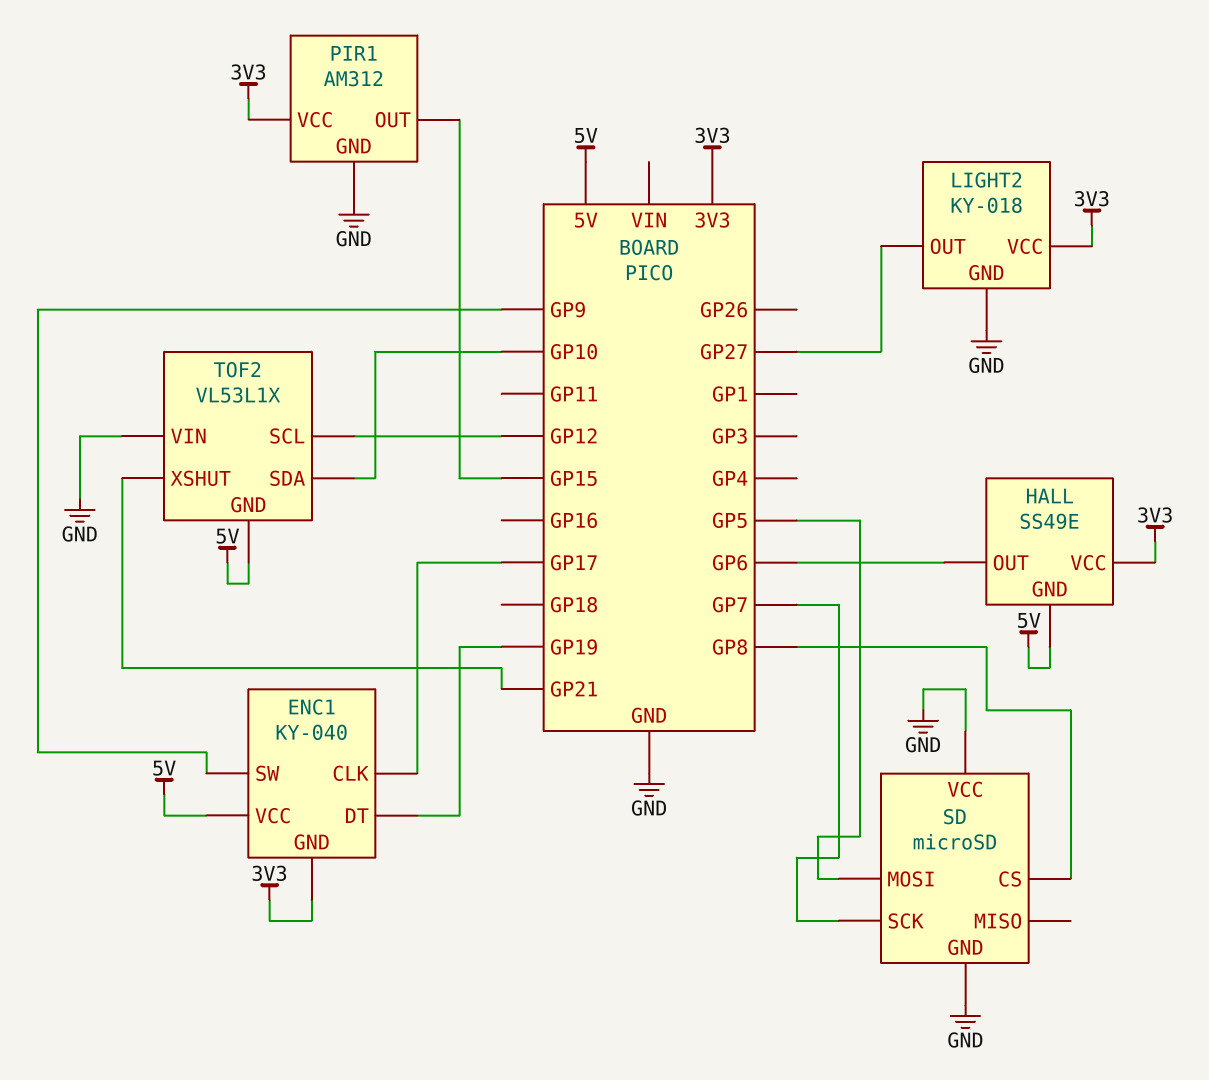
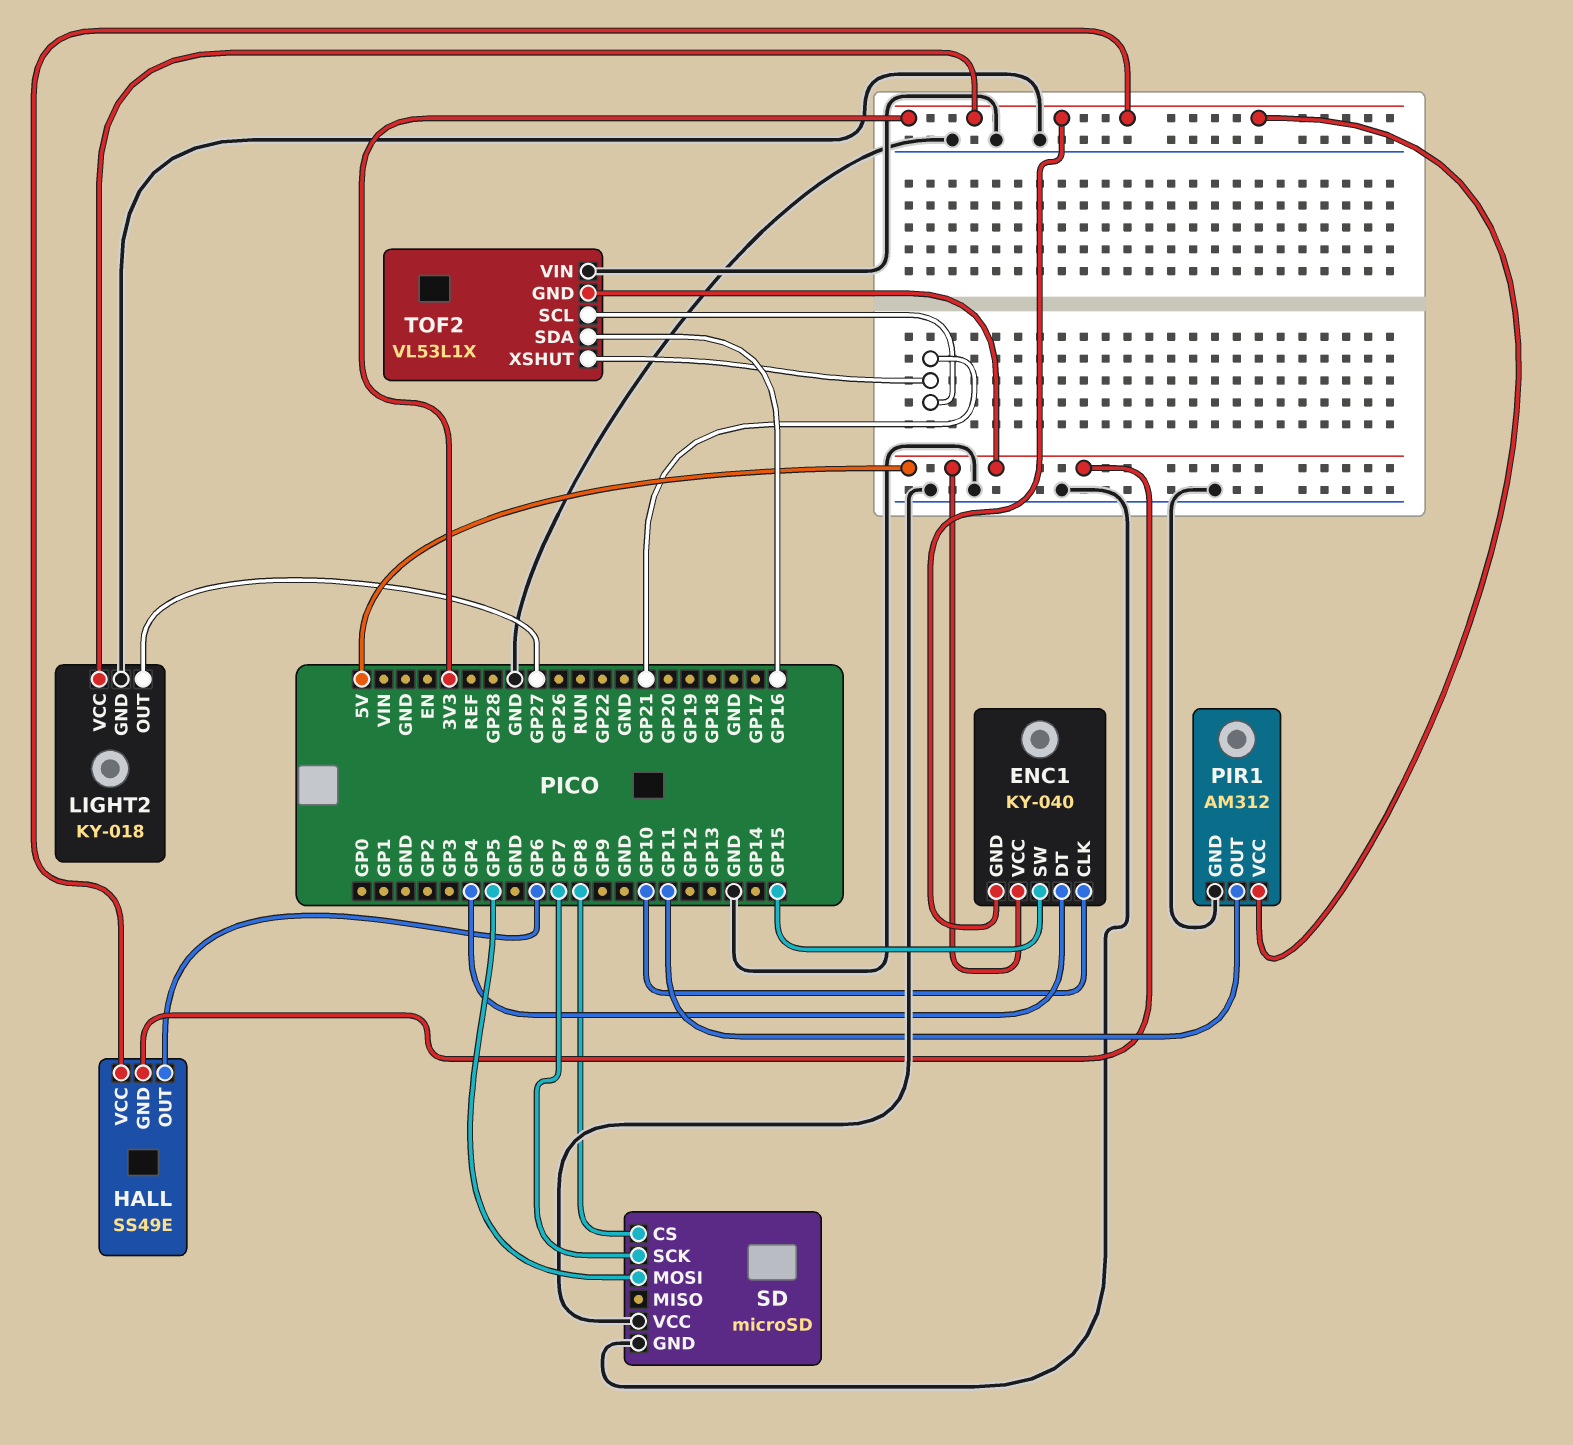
ENC1 pin CLK: GP17 -> GP10
ENC1 pin DT: GP19 -> GP4
ENC1 pin SW: GP9 -> GP15
PIR1 pin OUT: GP15 -> GP11
TOF2 pin SCL: GP12 -> GP21
TOF2 pin SDA: GP10 -> GP16

